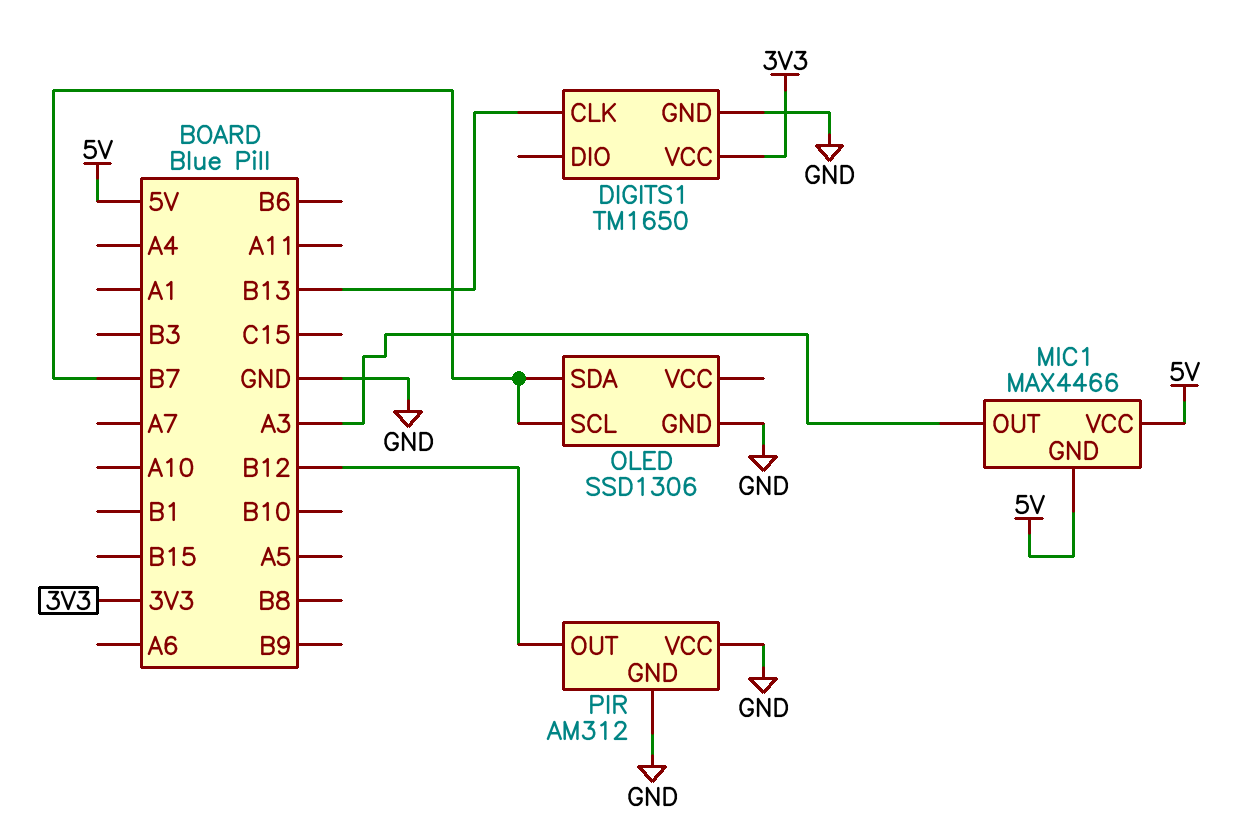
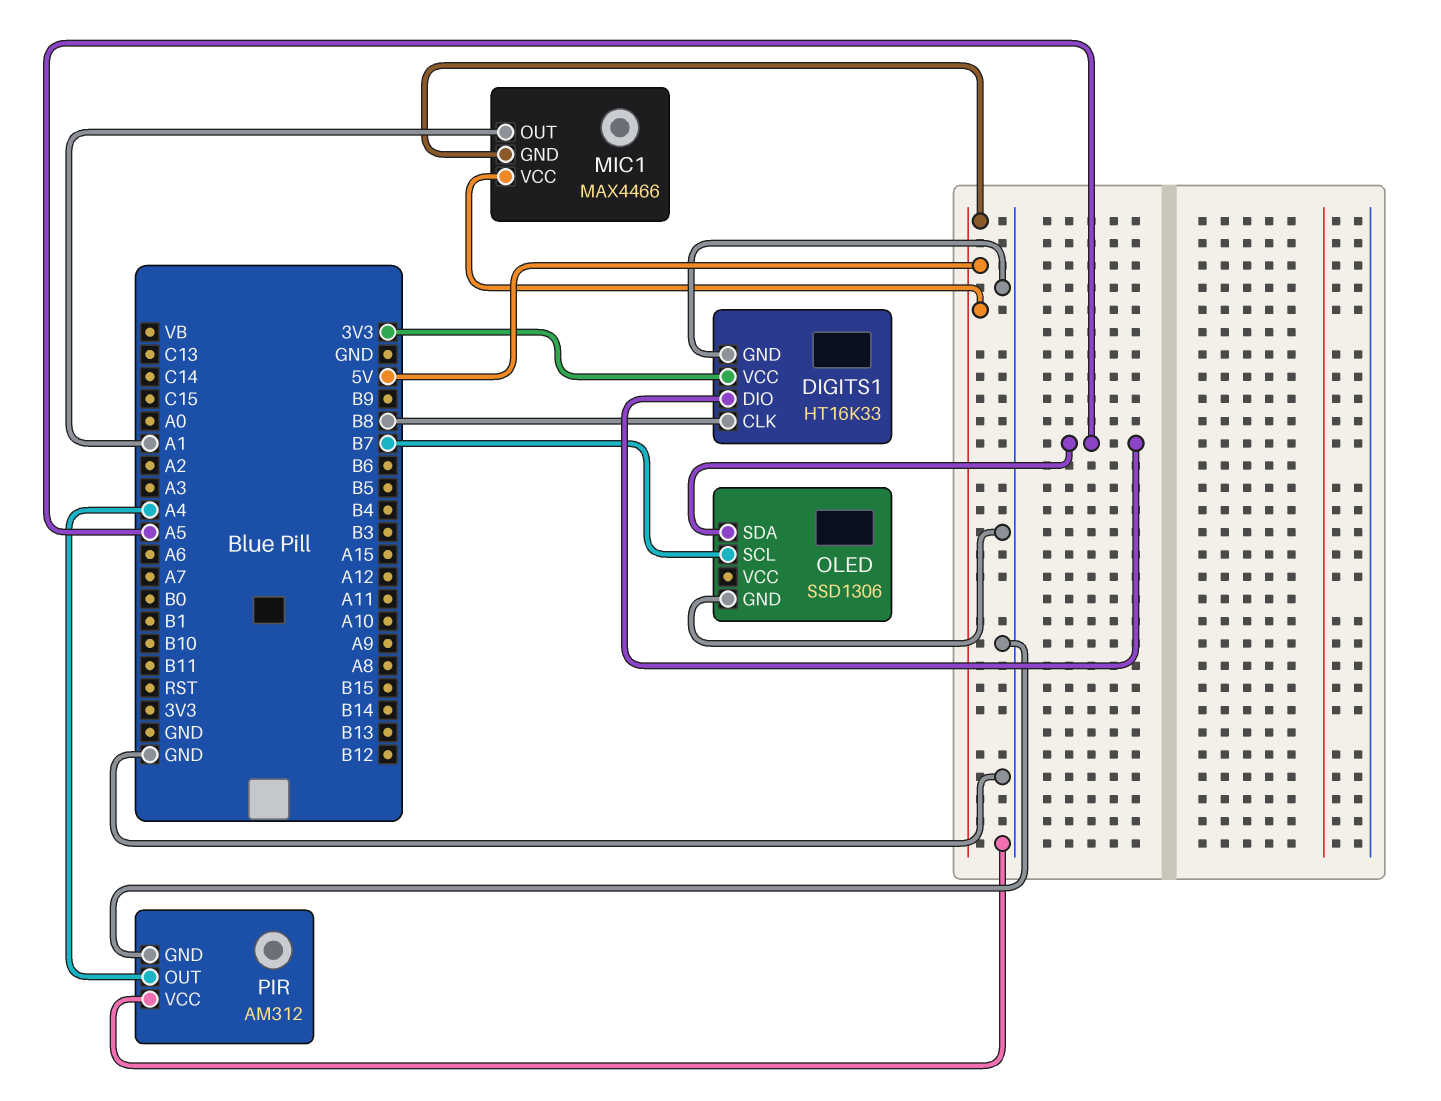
DIGITS1: TM1650 -> HT16K33
DIGITS1 pin CLK: B13 -> B8
DIGITS1 pin DIO: none -> A5
MIC1 pin OUT: A3 -> A1
OLED pin SDA: B7 -> A5
PIR pin OUT: B12 -> A4

